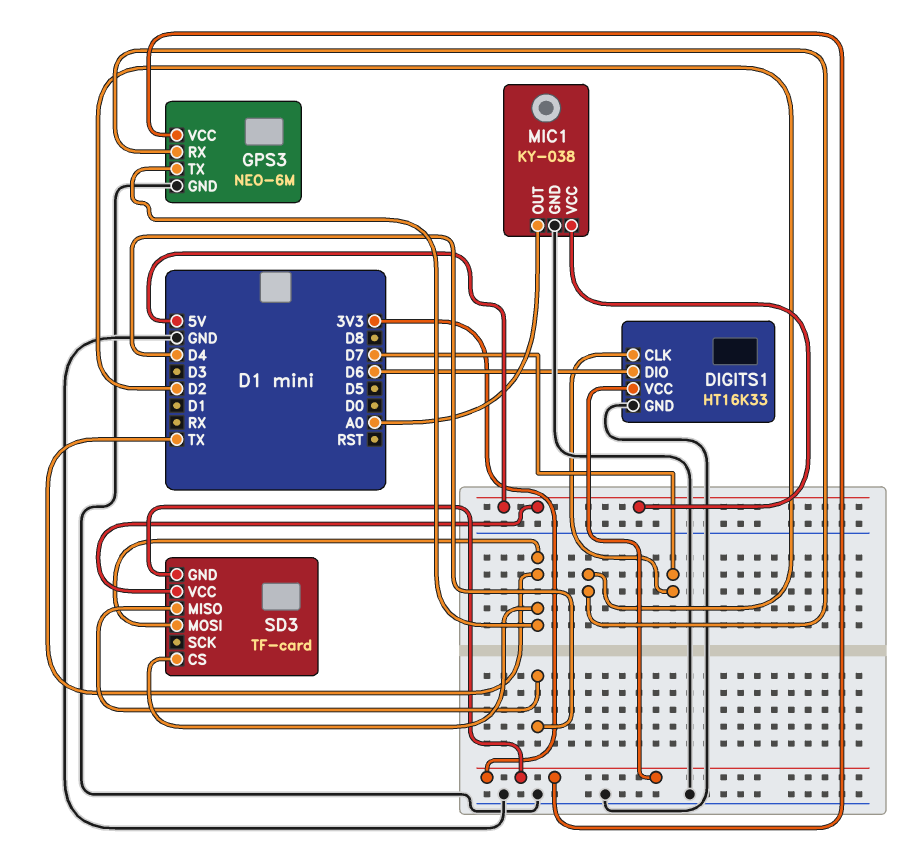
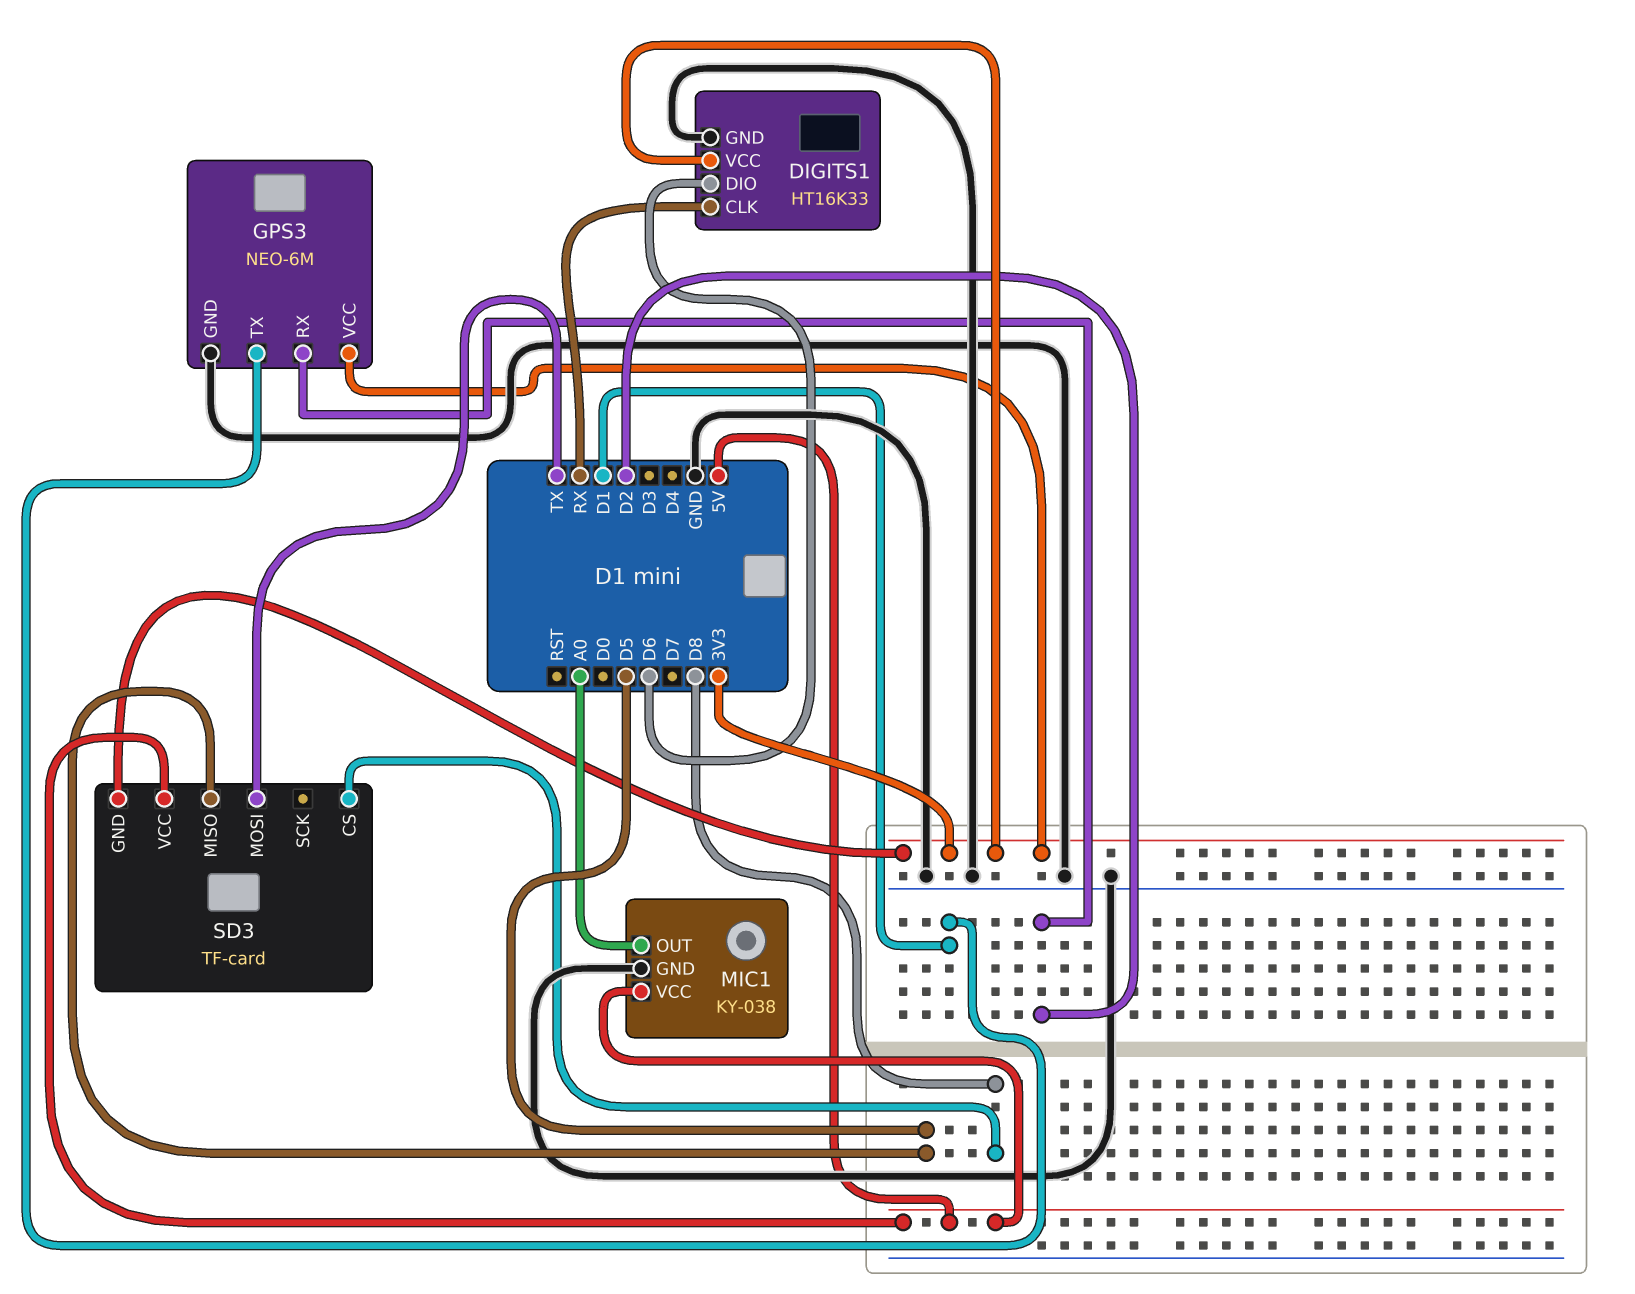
DIGITS1 pin CLK: D7 -> RX
GPS3 pin TX: TX -> D1
SD3 pin CS: TX -> D8
SD3 pin MISO: D4 -> D5

